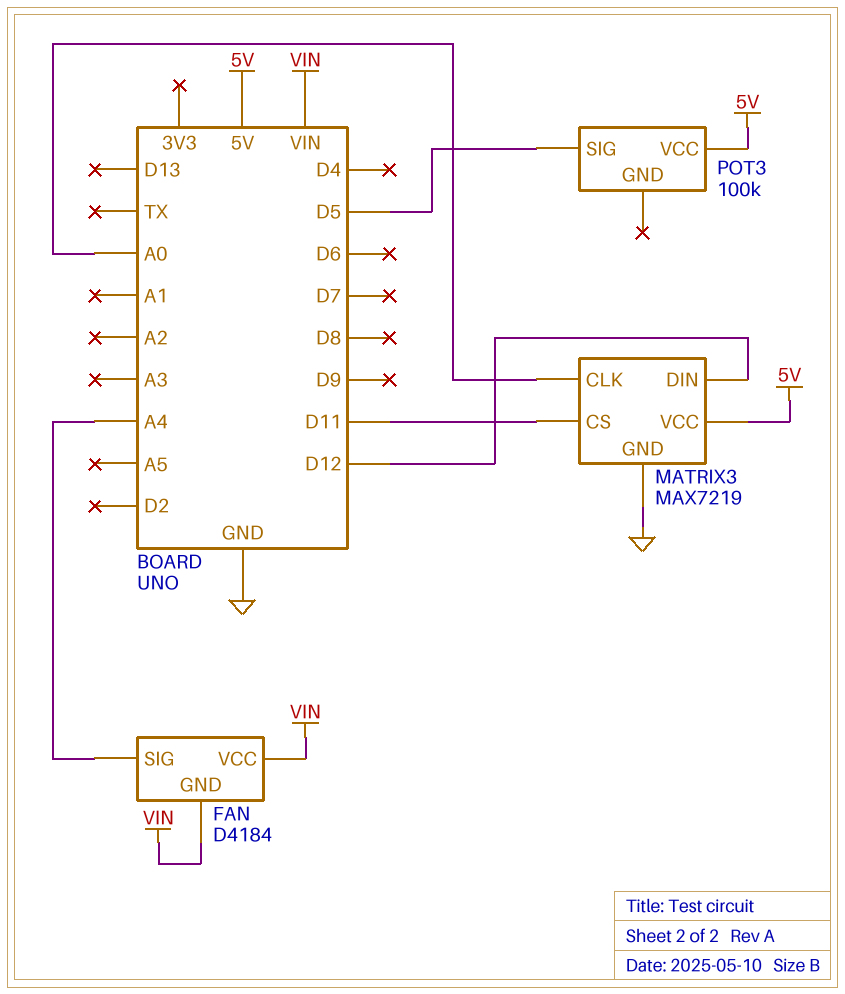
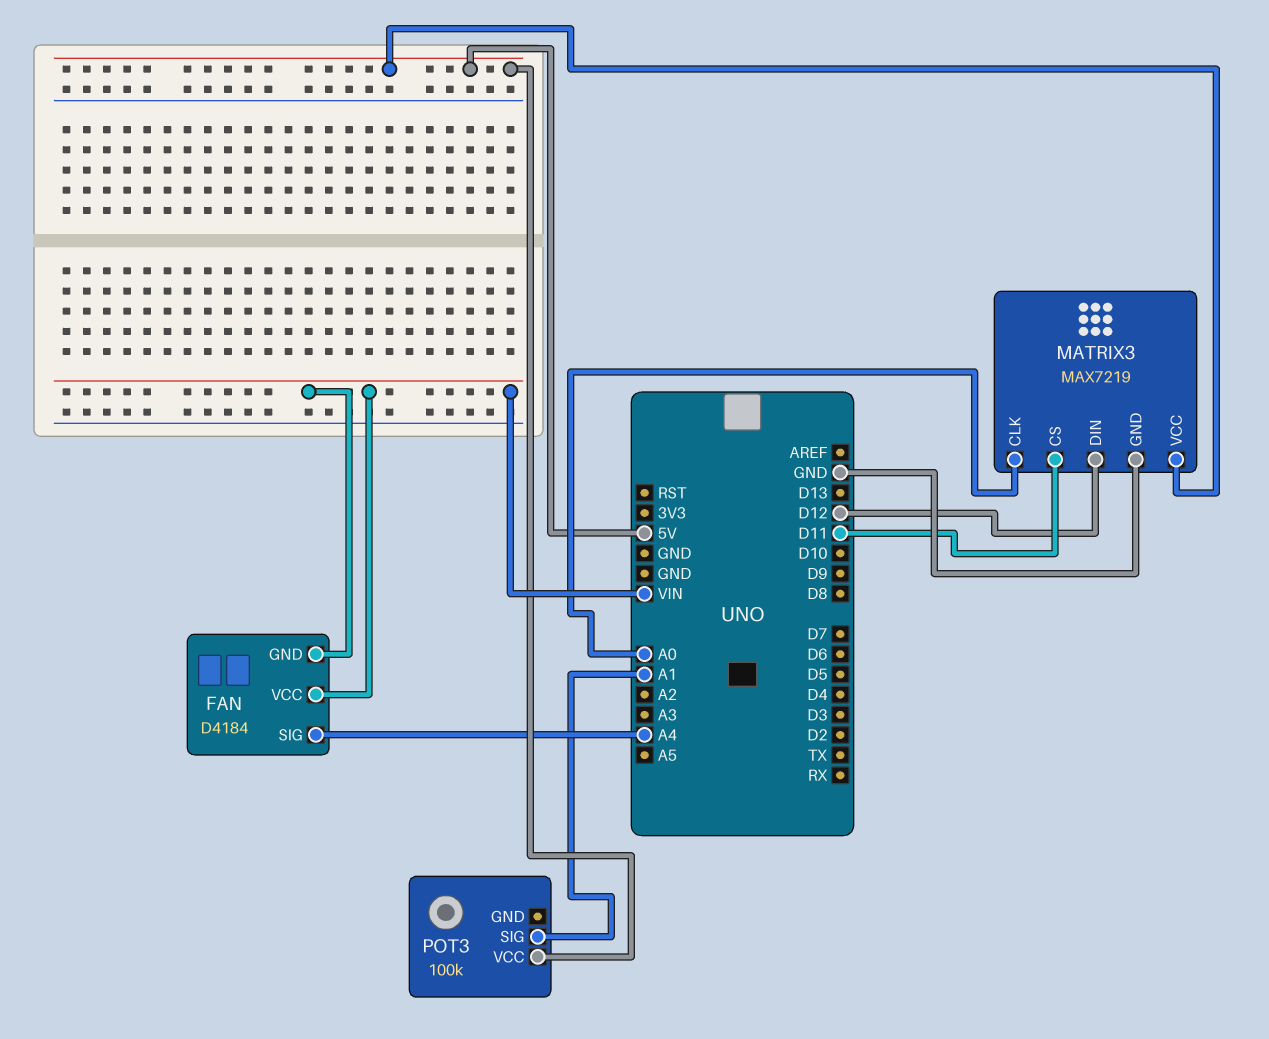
POT3 pin SIG: D5 -> A1

